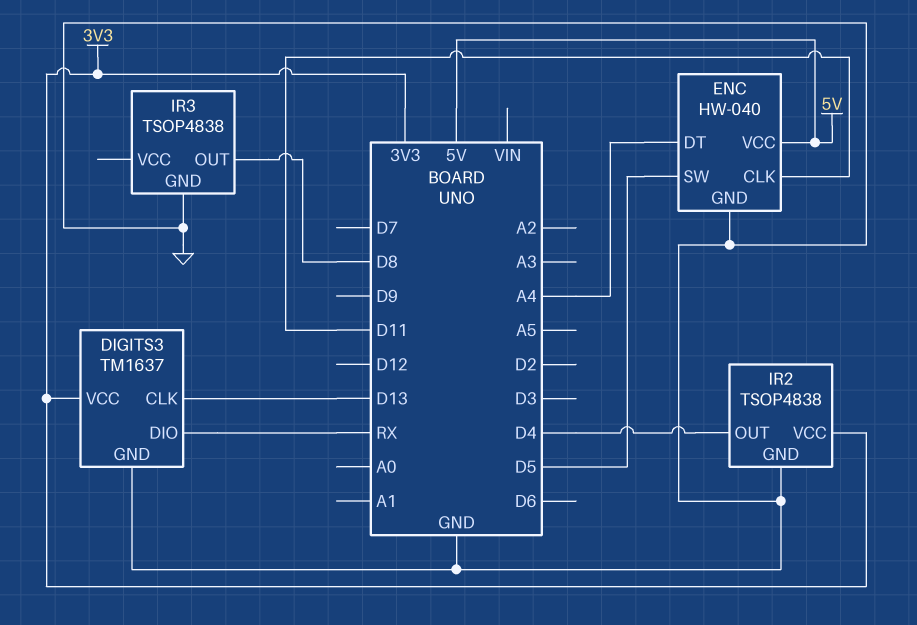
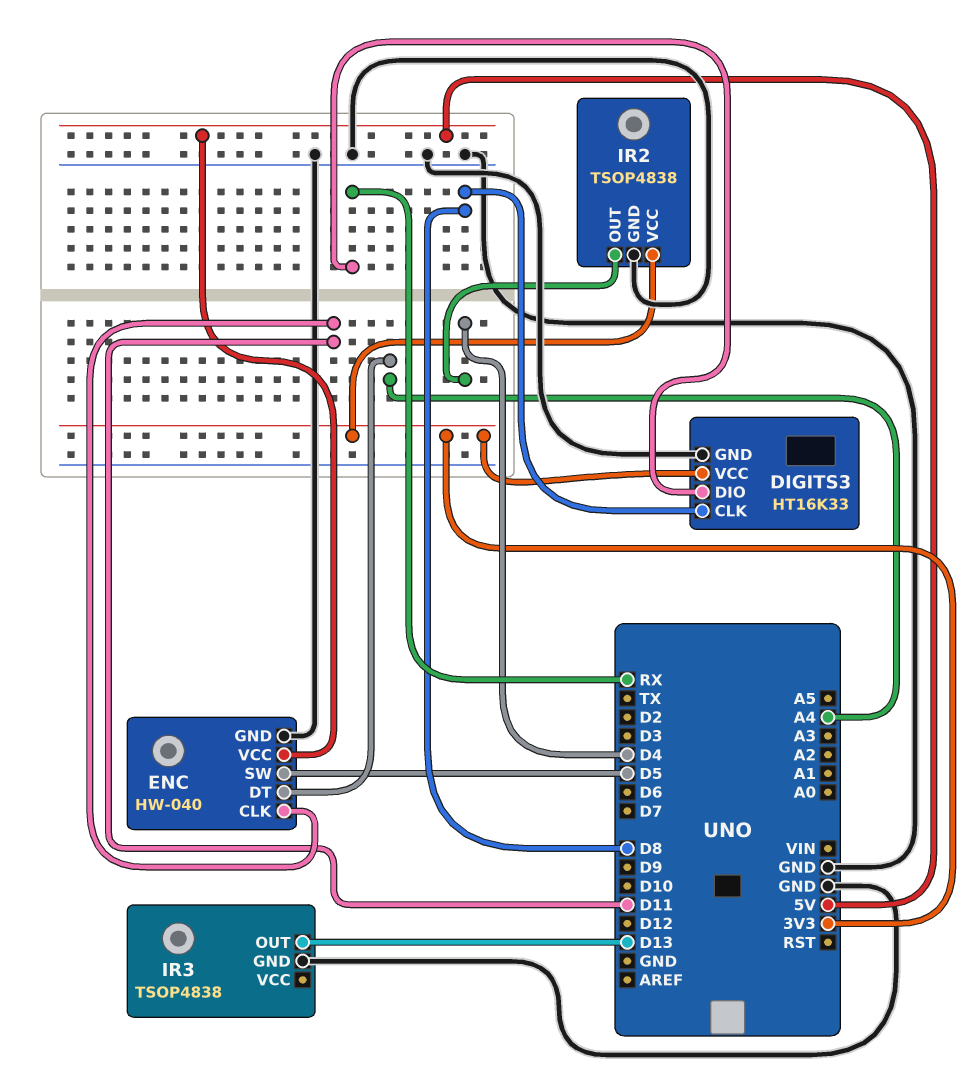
DIGITS3: TM1637 -> HT16K33
DIGITS3 pin CLK: D13 -> D8
IR3 pin OUT: D8 -> D13

